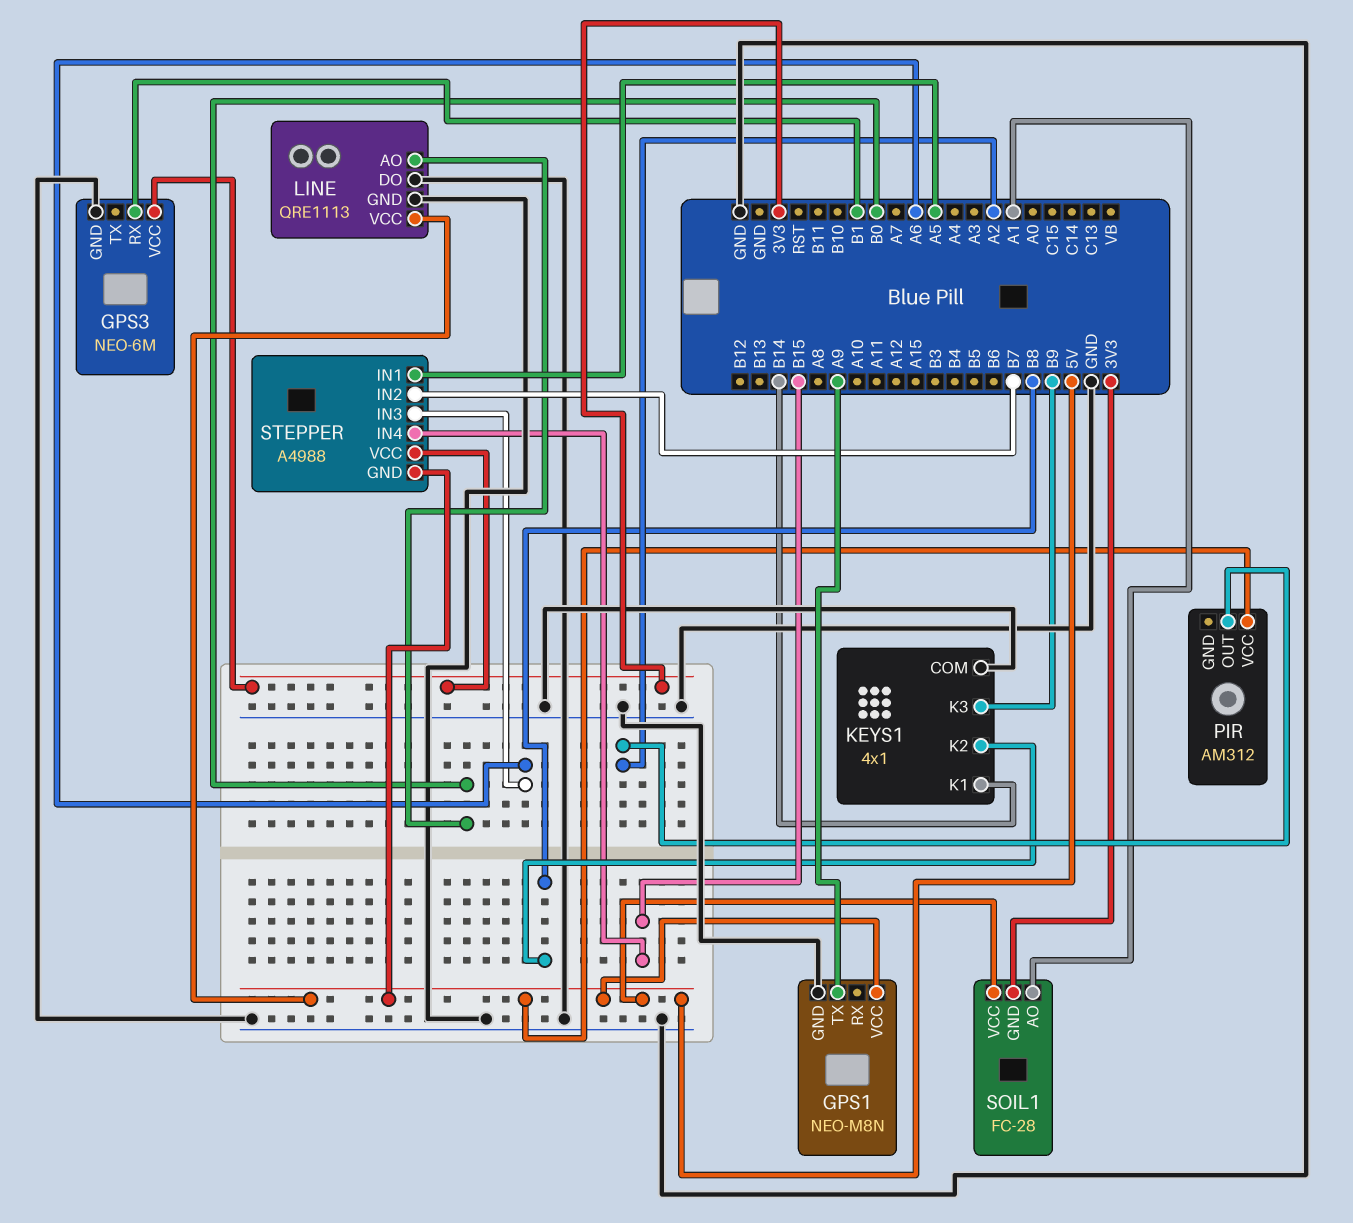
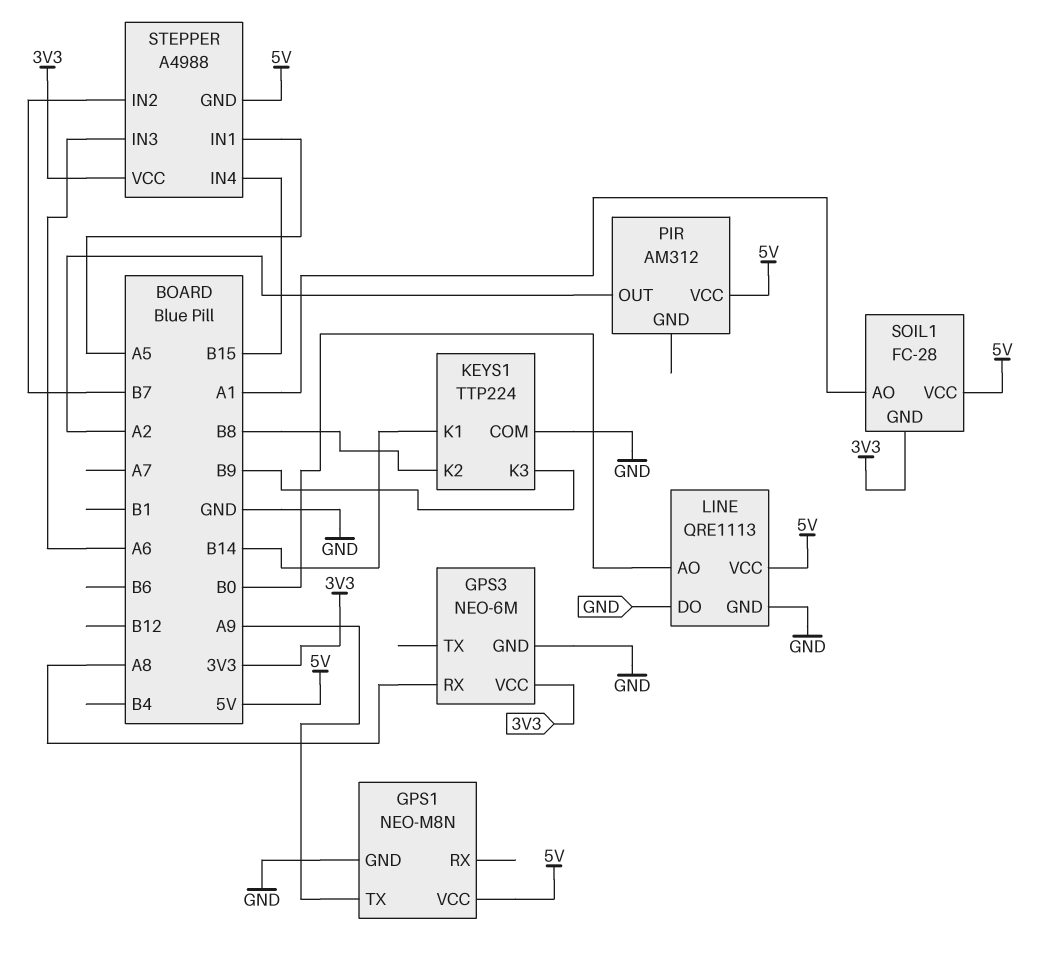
GPS3 pin RX: B1 -> A8
KEYS1: 4x1 -> TTP224

